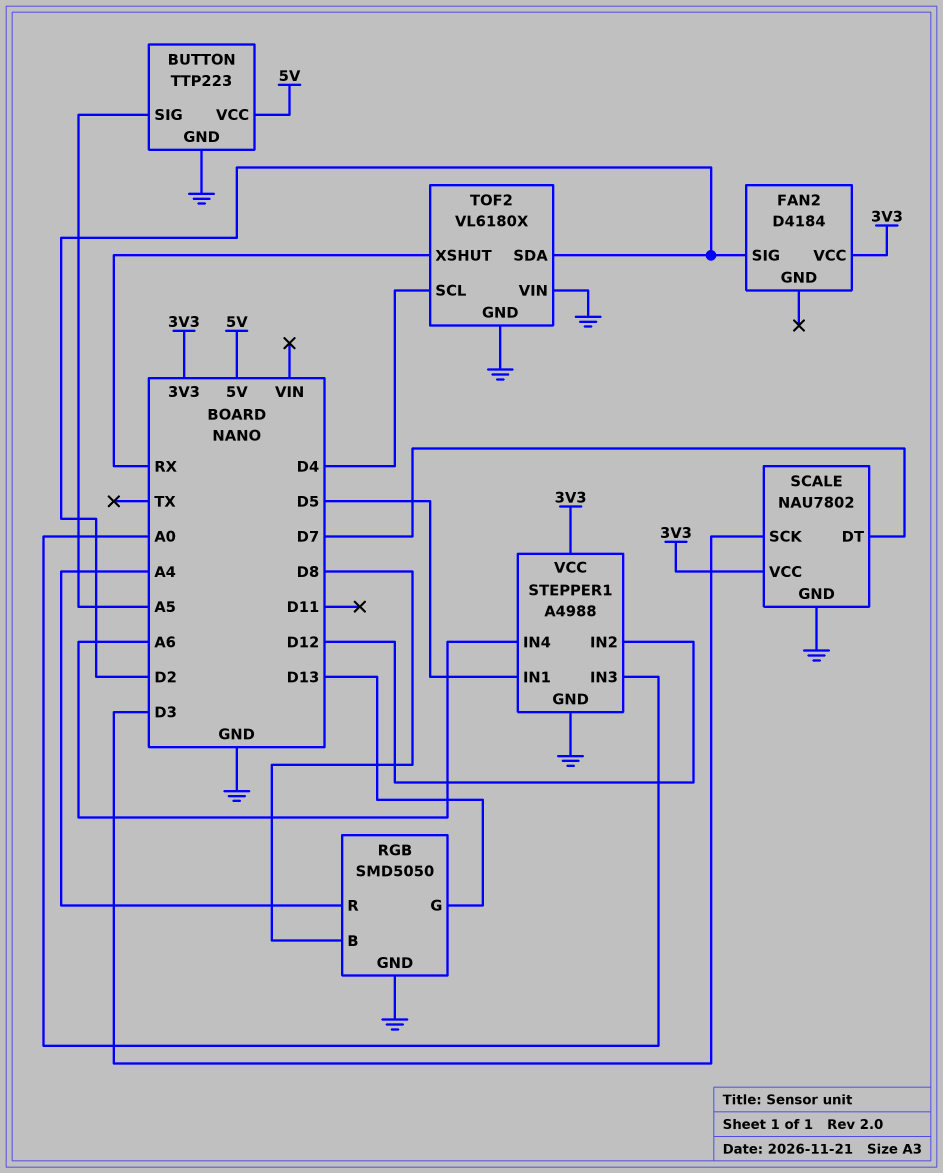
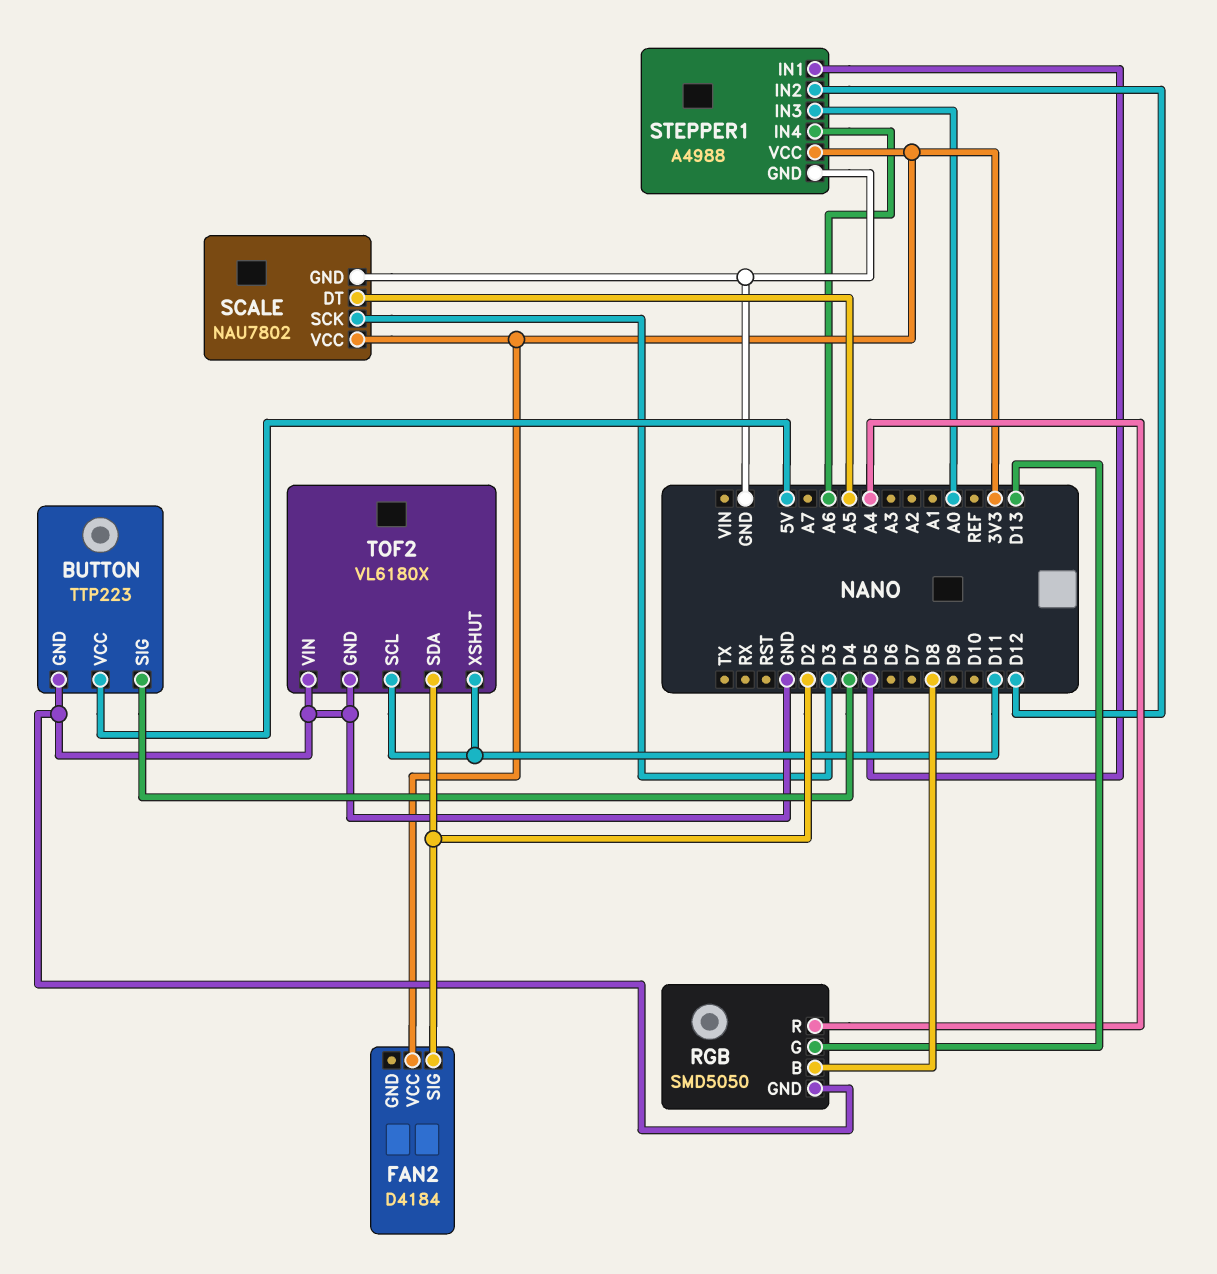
BUTTON pin SIG: A5 -> D4
SCALE pin DT: D7 -> A5
TOF2 pin SCL: D4 -> D11
TOF2 pin XSHUT: RX -> D11

